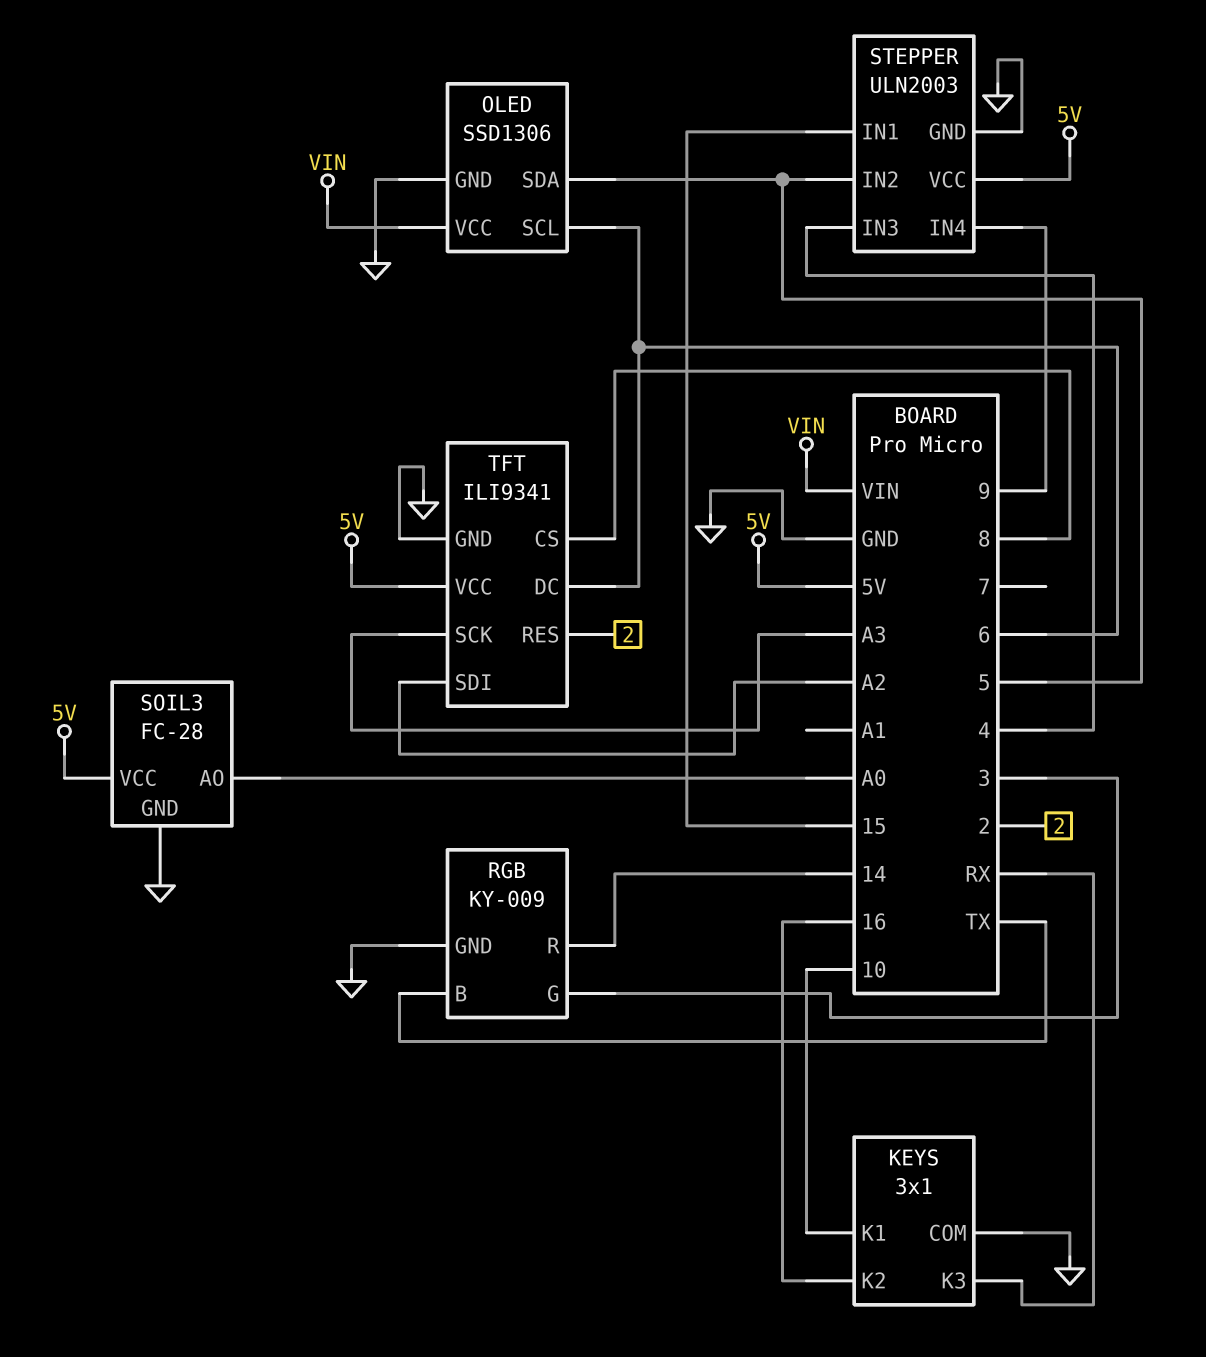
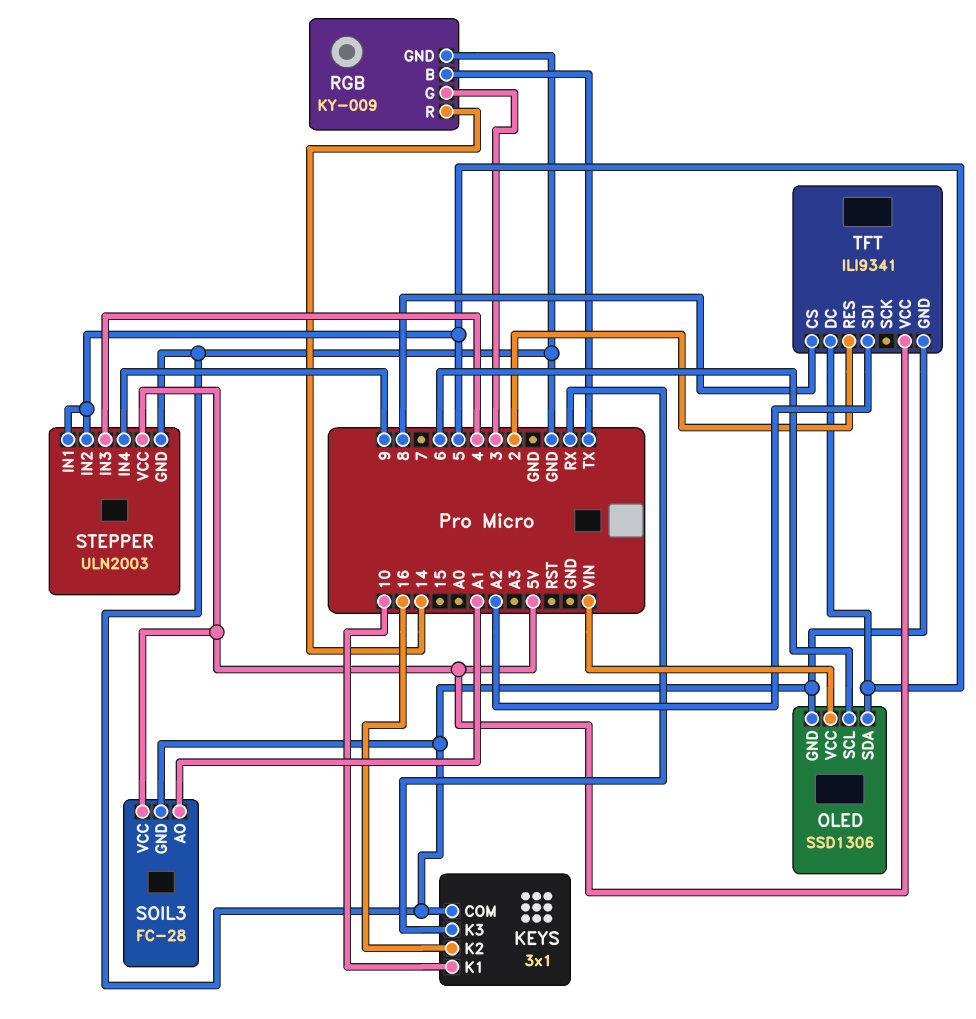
SOIL3 pin AO: A0 -> A1
STEPPER pin IN1: 15 -> 5
TFT pin DC: 6 -> 5
TFT pin SCK: A3 -> none

